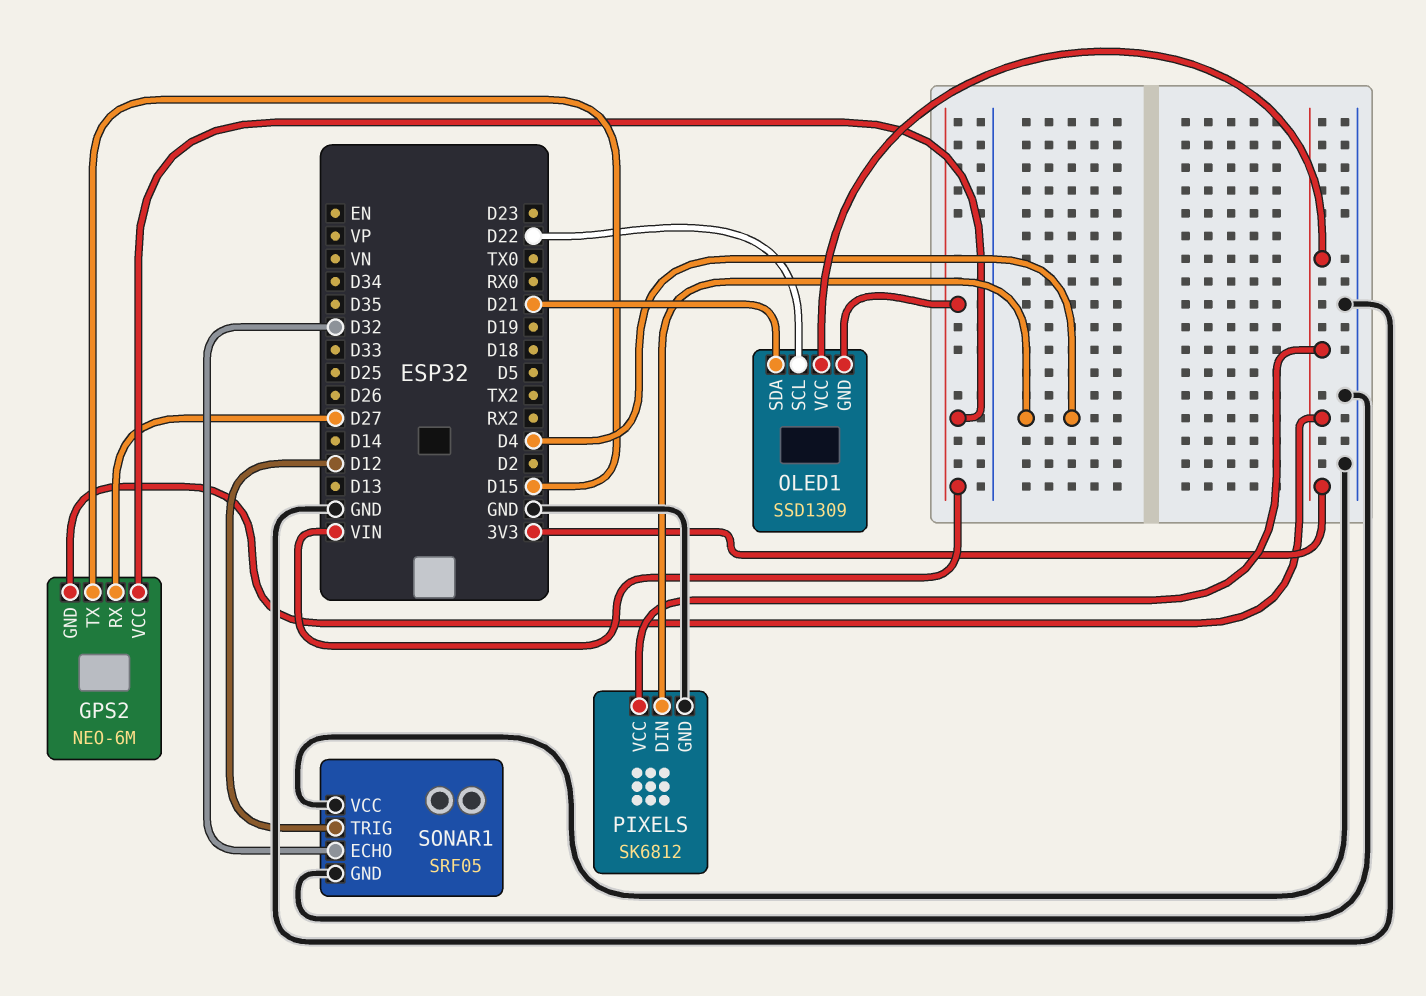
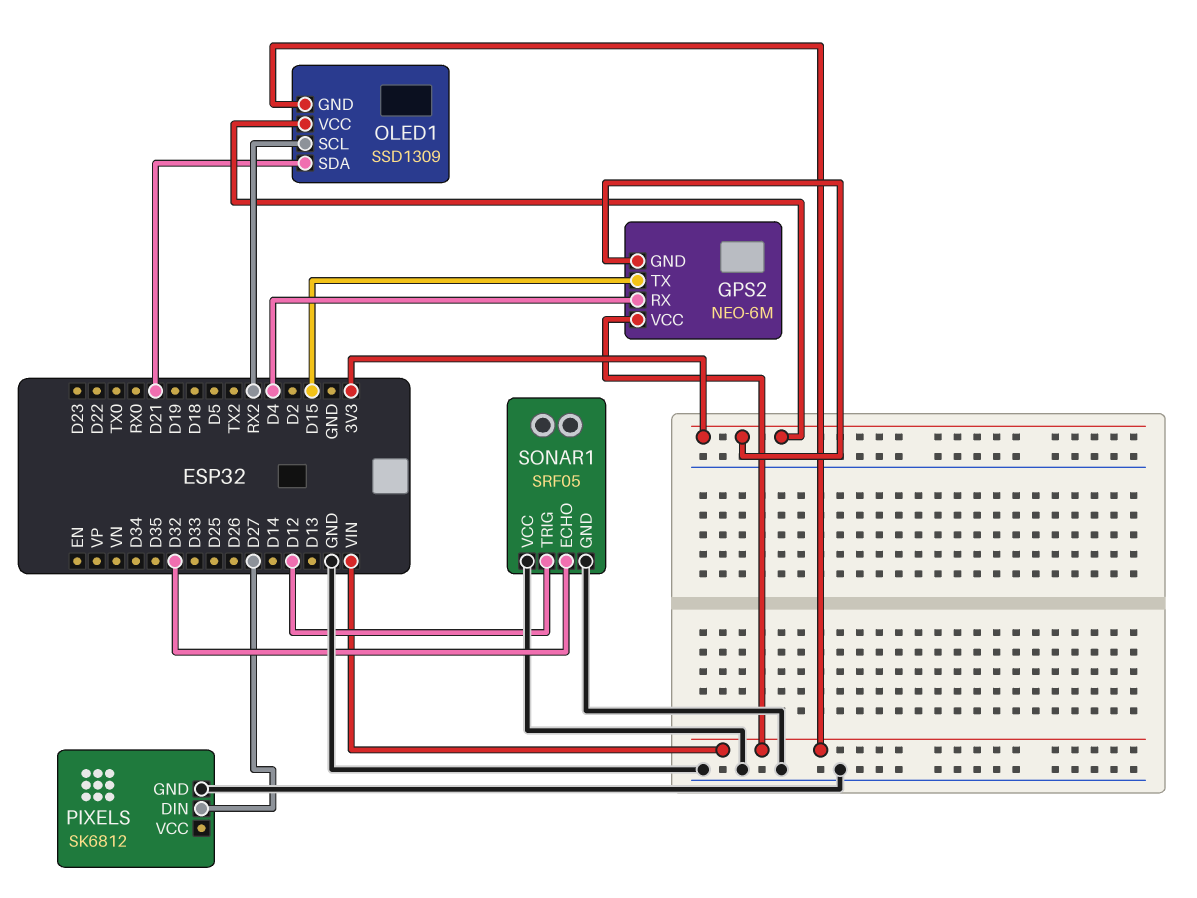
GPS2 pin RX: D27 -> D4
OLED1 pin SCL: D22 -> RX2
PIXELS pin DIN: D4 -> D27
PIXELS pin VCC: 3V3 -> none

